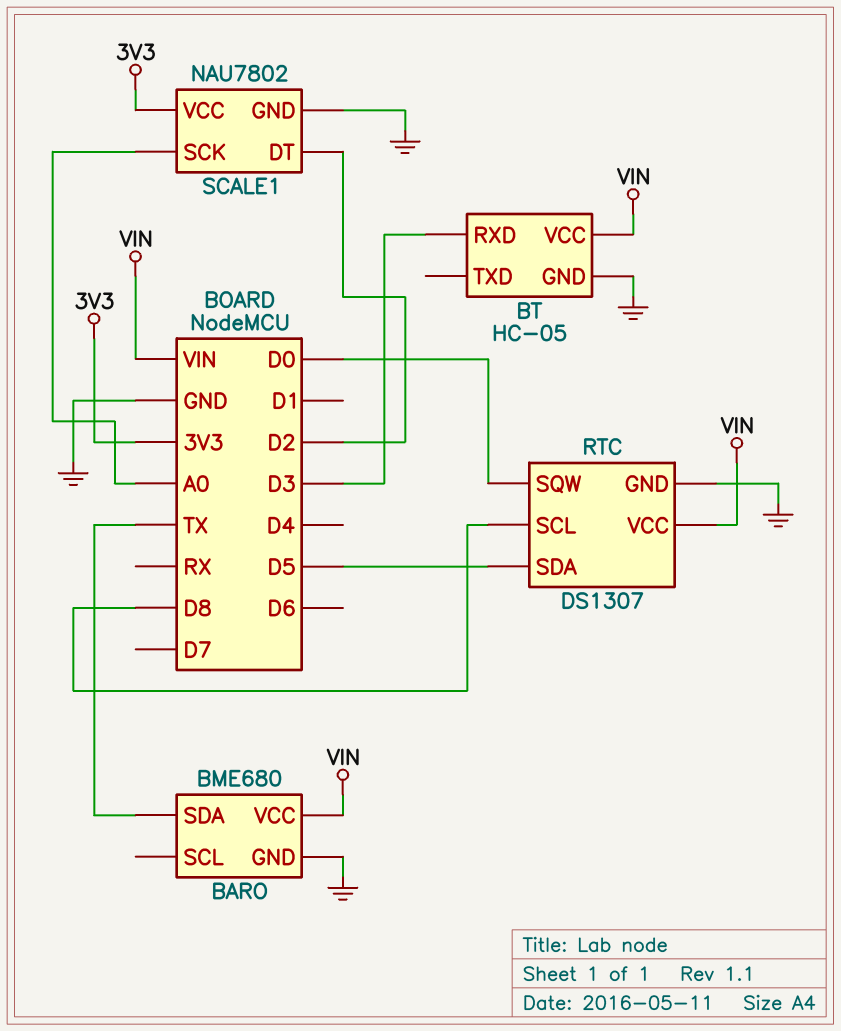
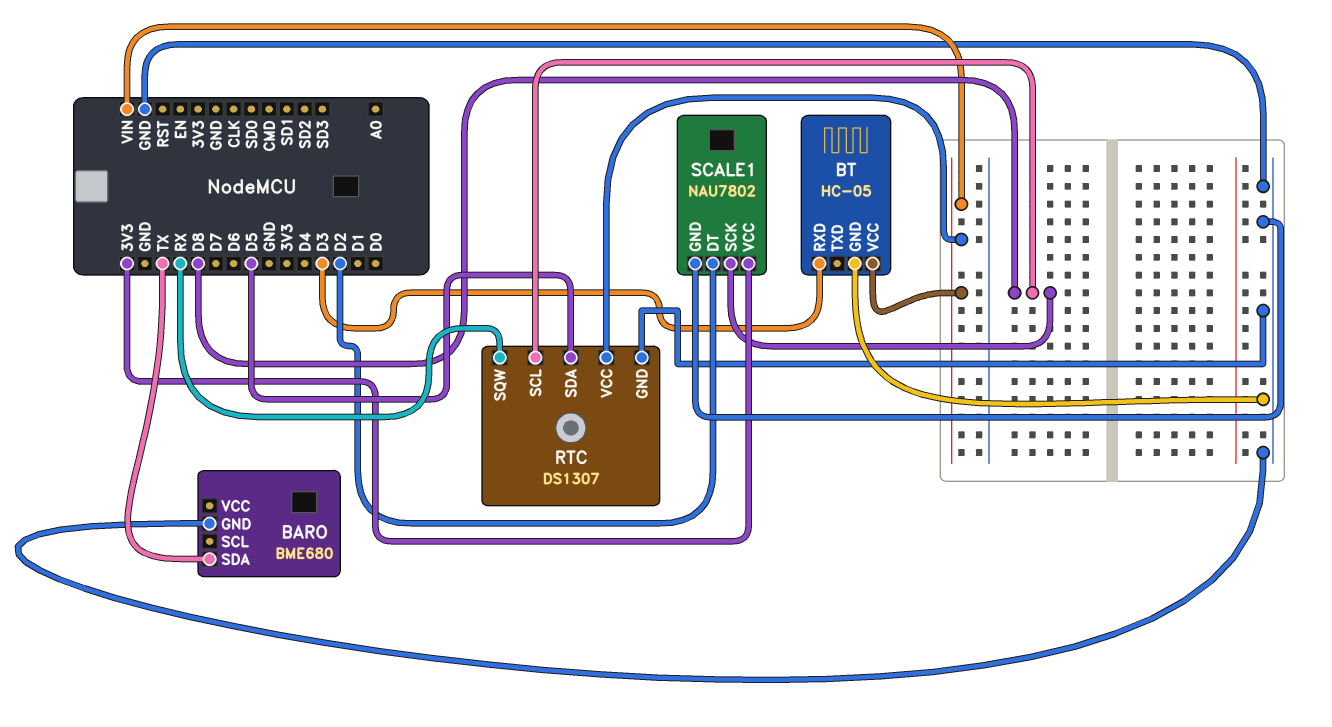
BARO pin VCC: VIN -> none
RTC pin SQW: D0 -> RX
SCALE1 pin SCK: A0 -> D8

